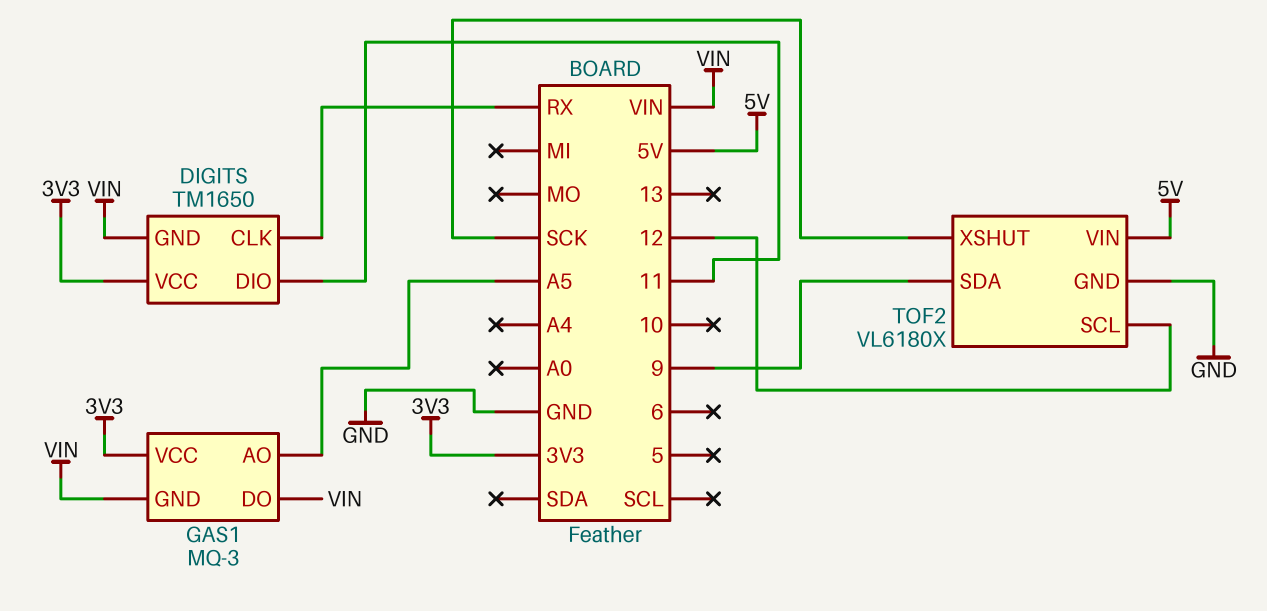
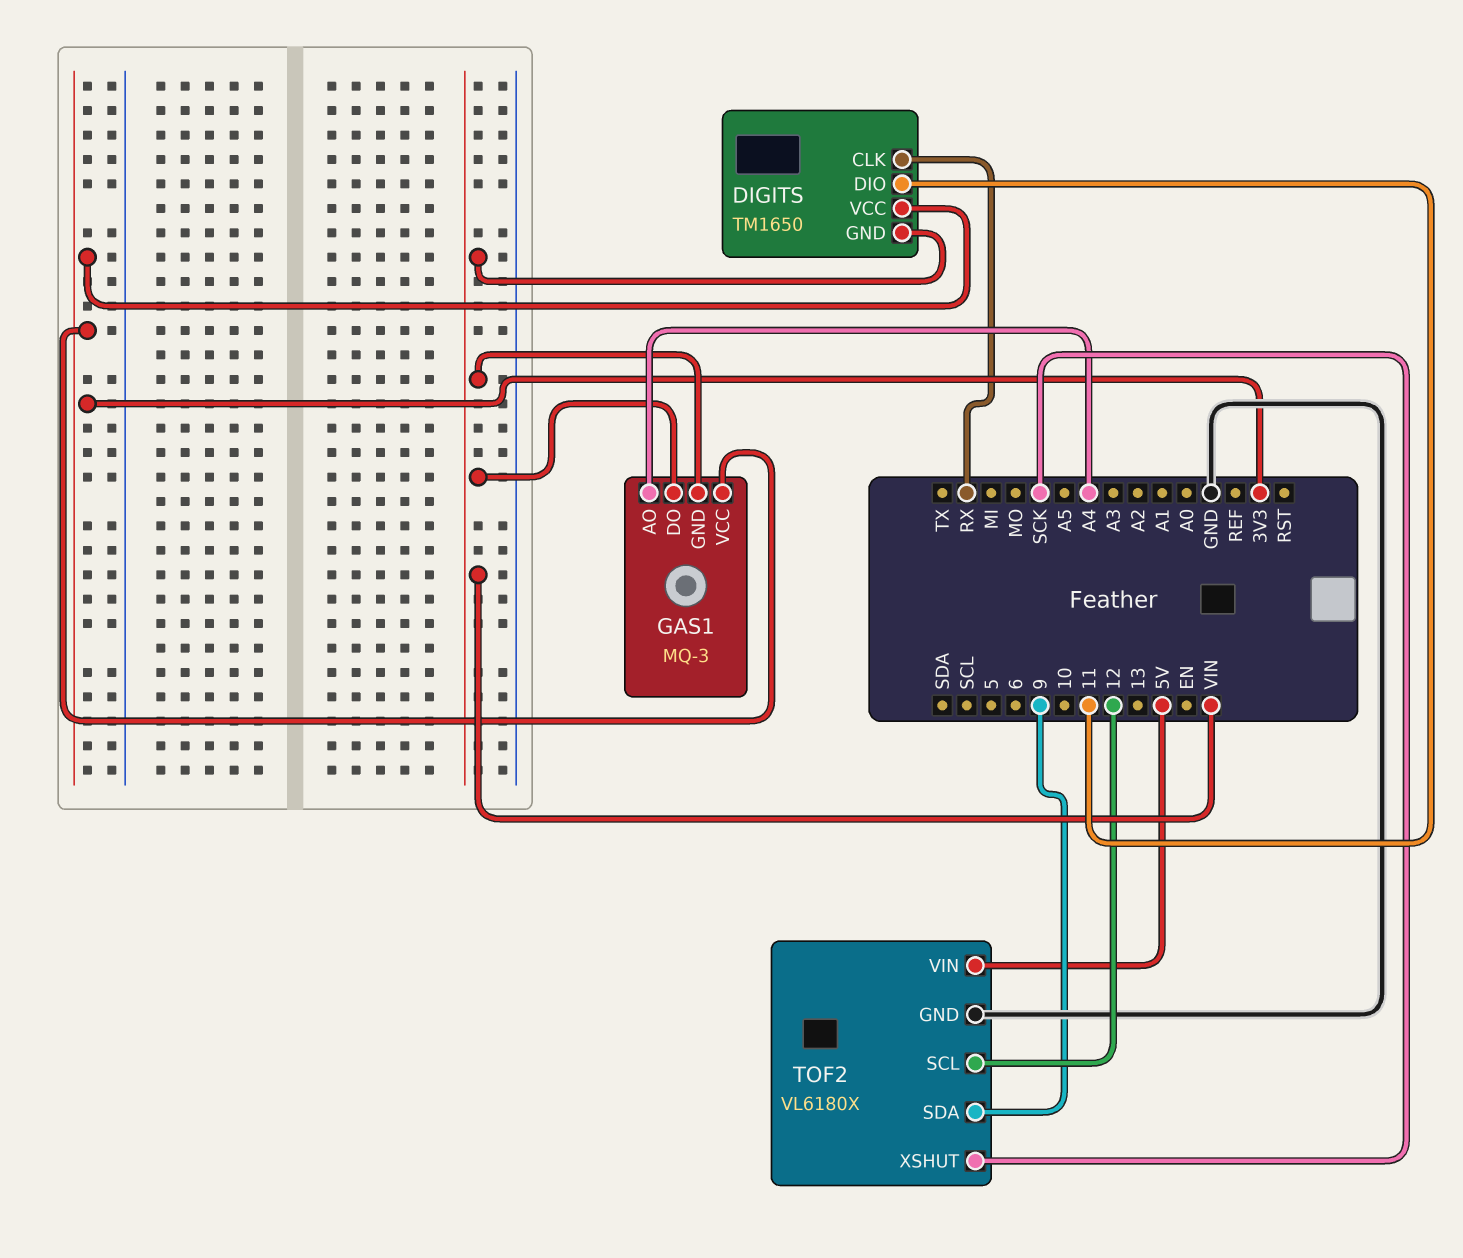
GAS1 pin AO: A5 -> A4

